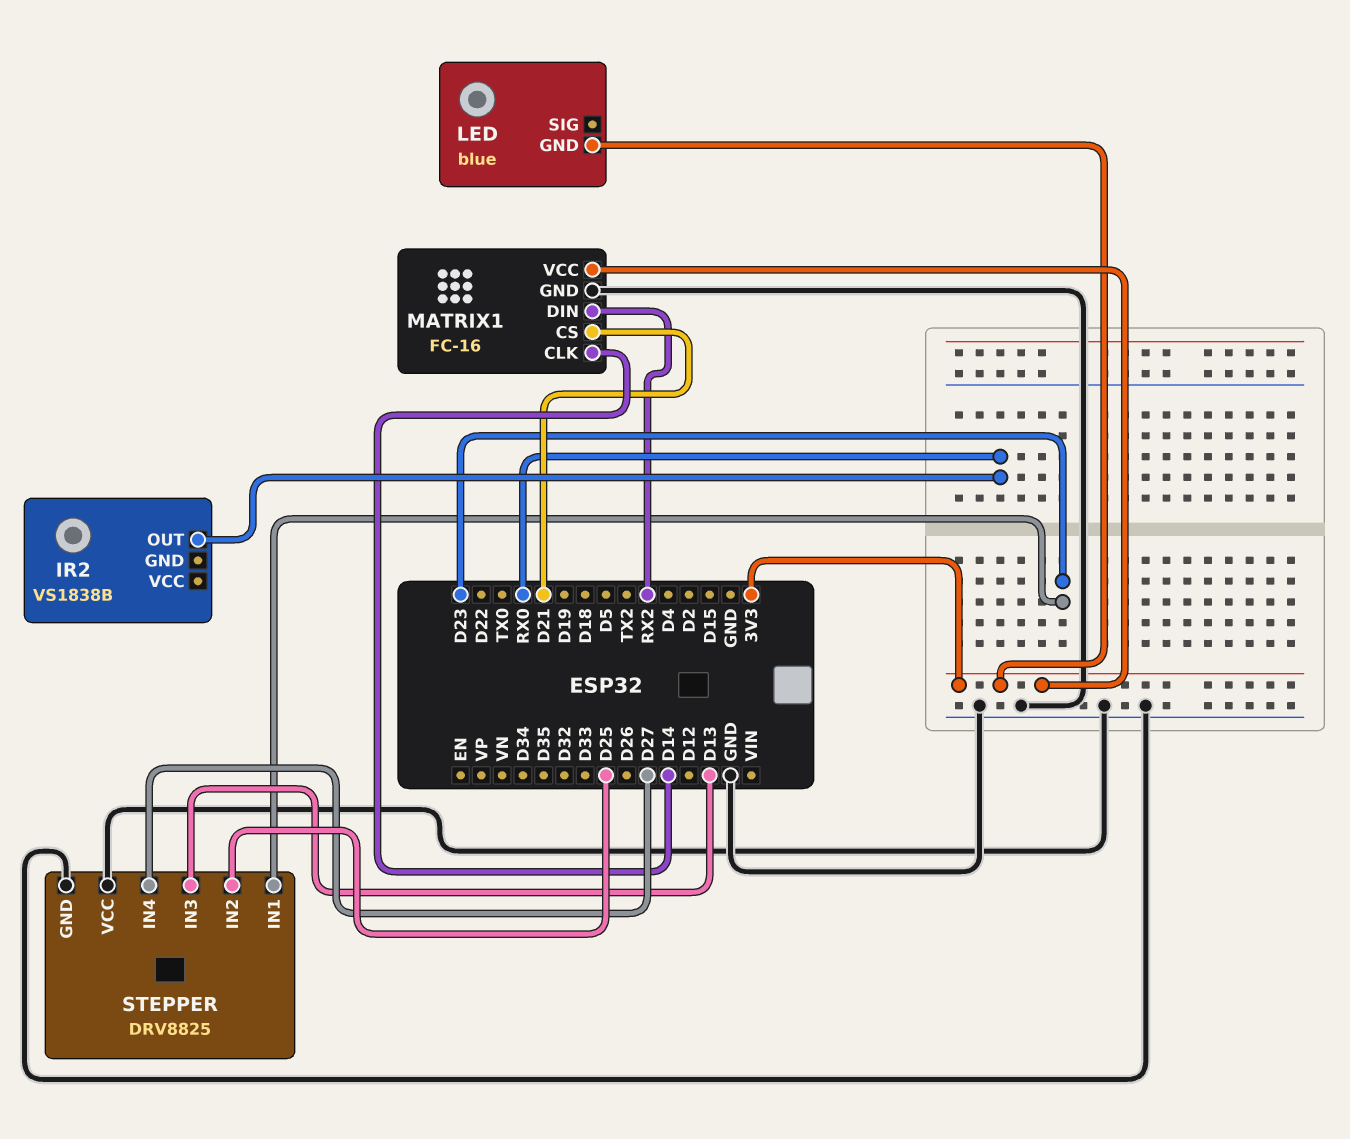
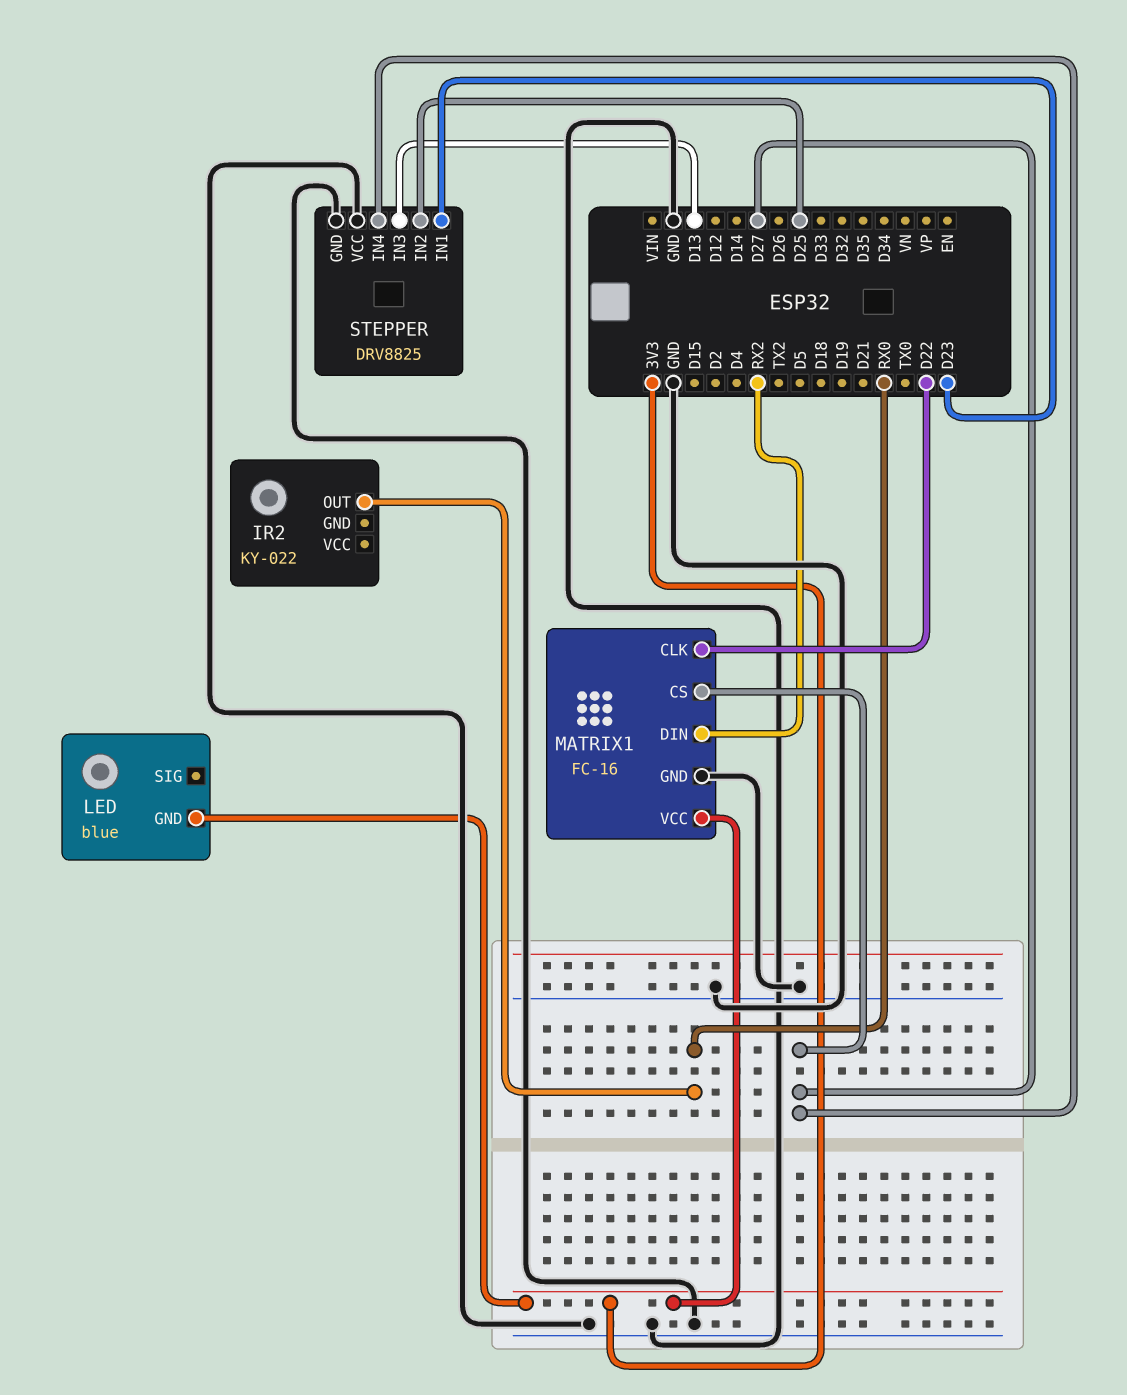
IR2: VS1838B -> KY-022
MATRIX1 pin CLK: D14 -> D22
MATRIX1 pin CS: D21 -> D27

